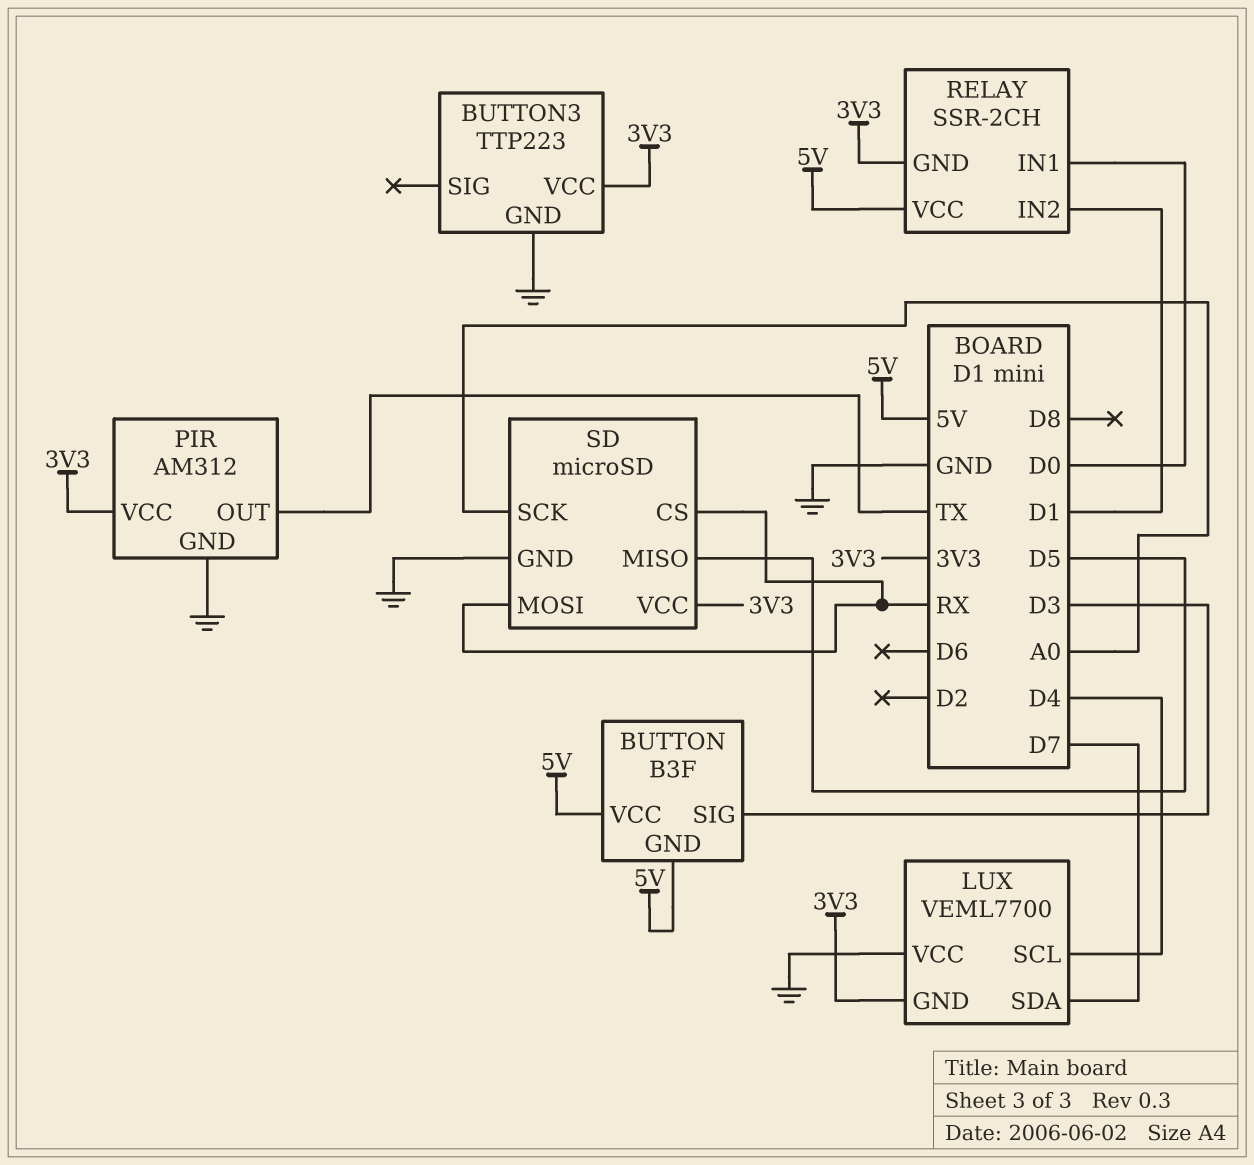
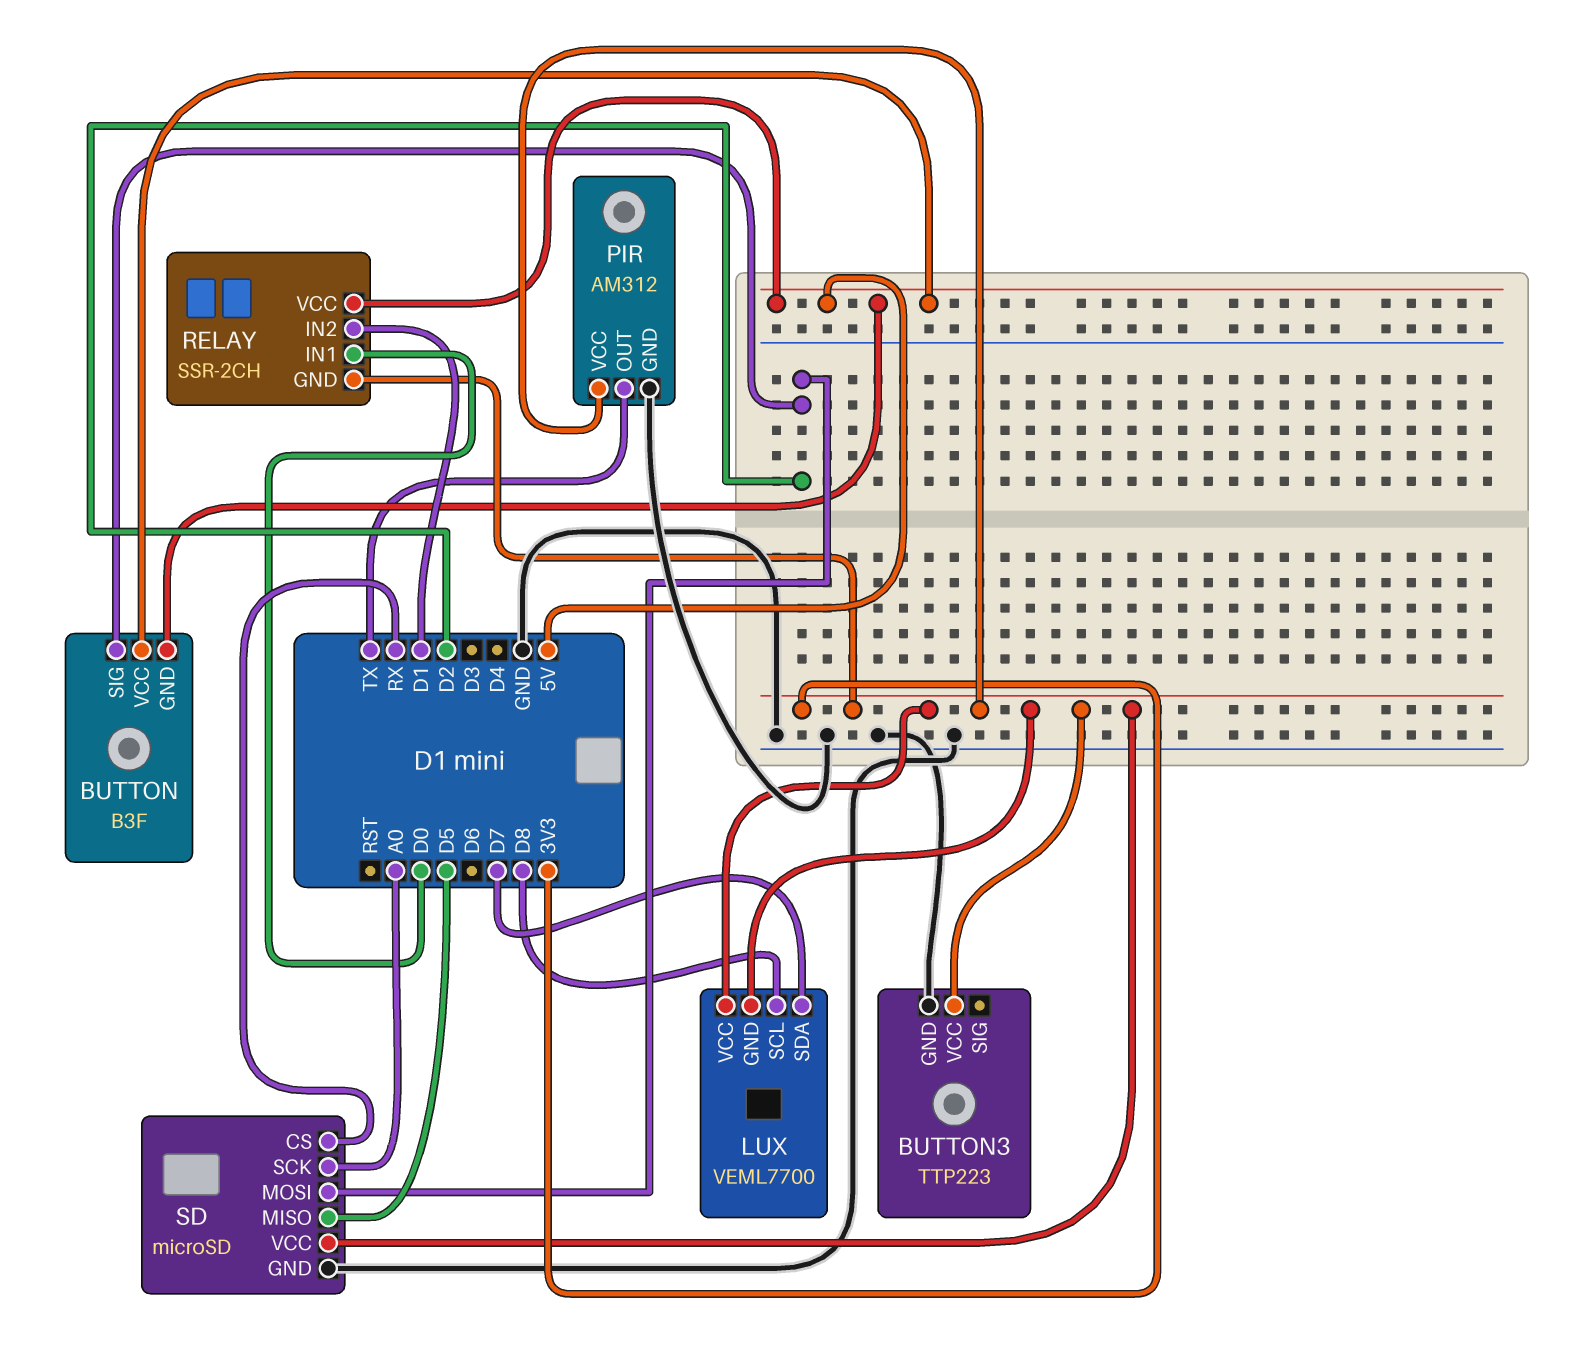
BUTTON pin SIG: D3 -> D2
LUX pin SCL: D4 -> D8
LUX pin VCC: GND -> 3V3
SD pin MOSI: RX -> D2

